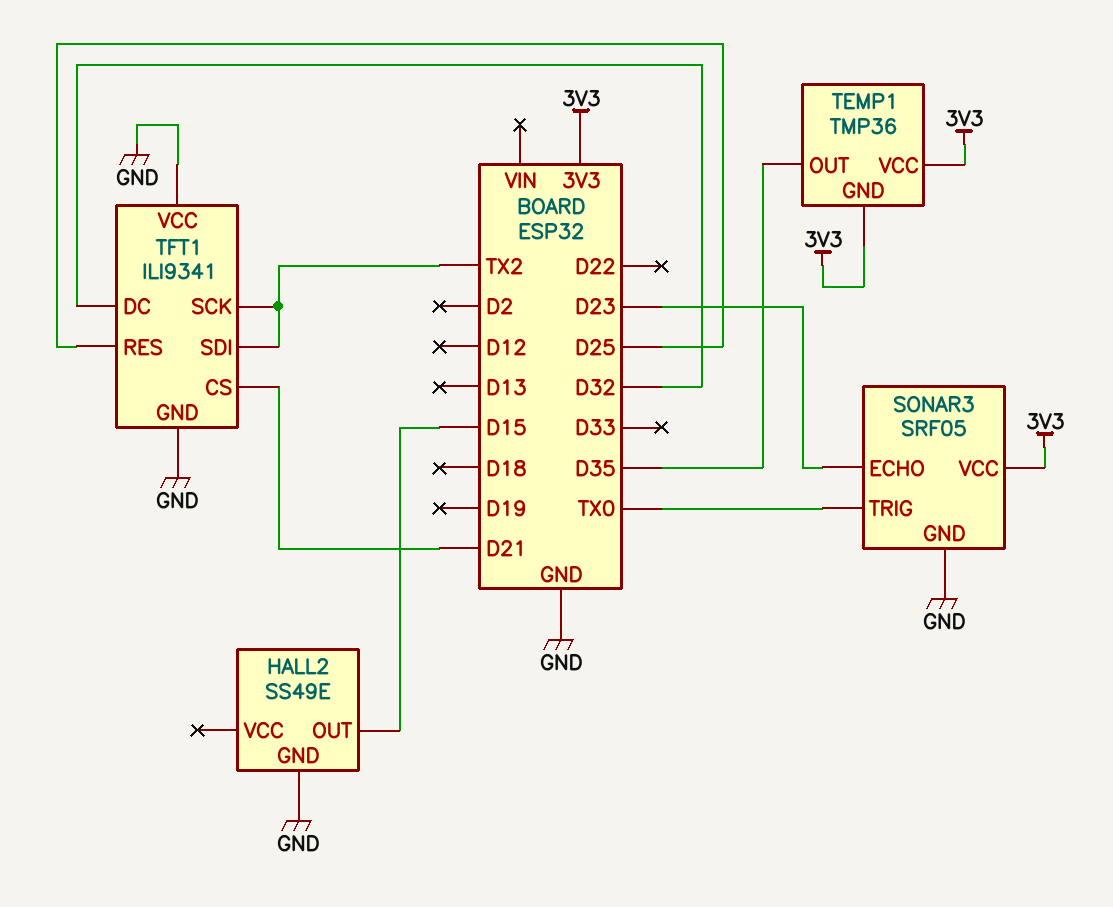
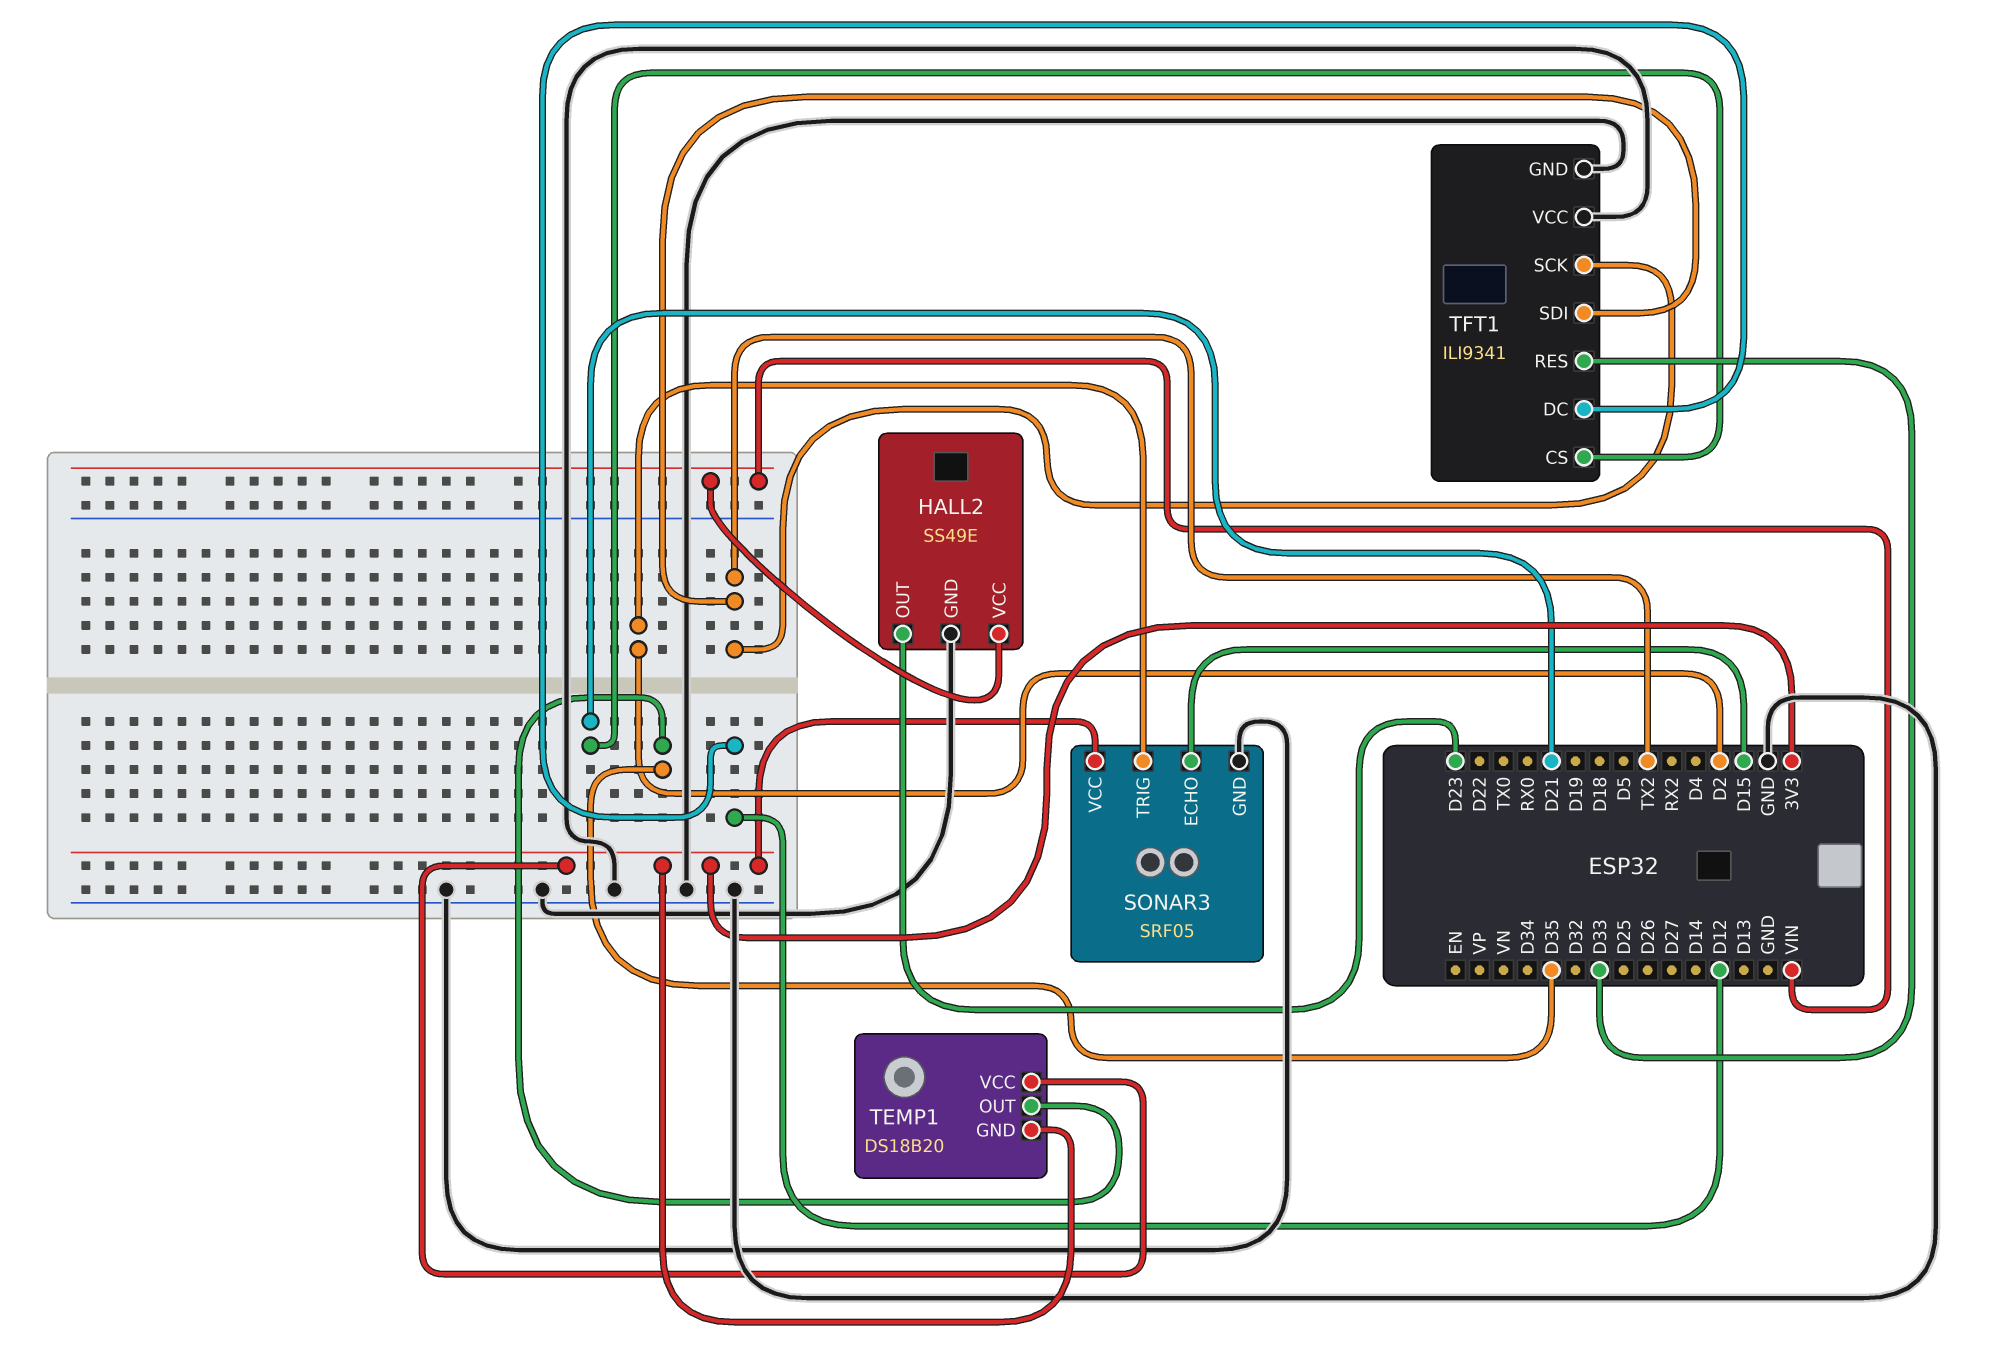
HALL2 pin OUT: D15 -> D23
HALL2 pin VCC: none -> VIN
SONAR3 pin ECHO: D23 -> D15
SONAR3 pin TRIG: TX0 -> D2
TEMP1: TMP36 -> DS18B20
TFT1 pin DC: D32 -> D12
TFT1 pin RES: D25 -> D33

